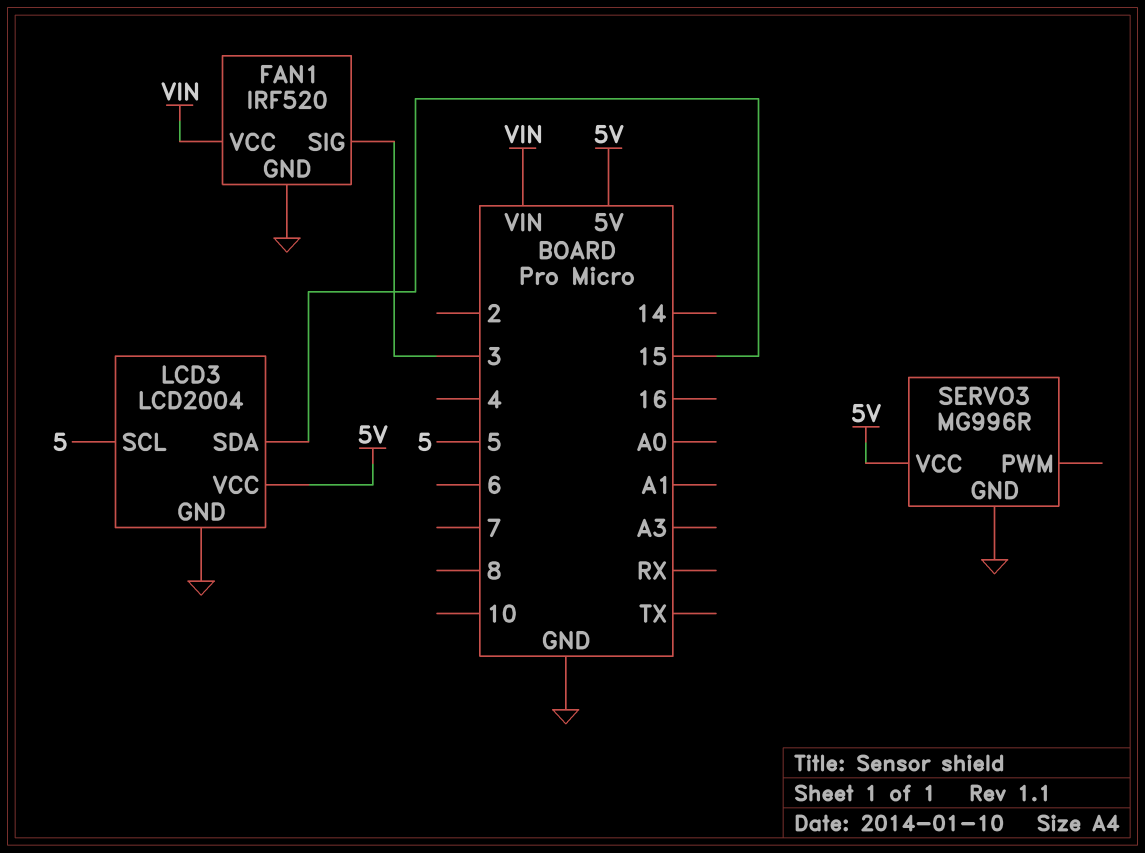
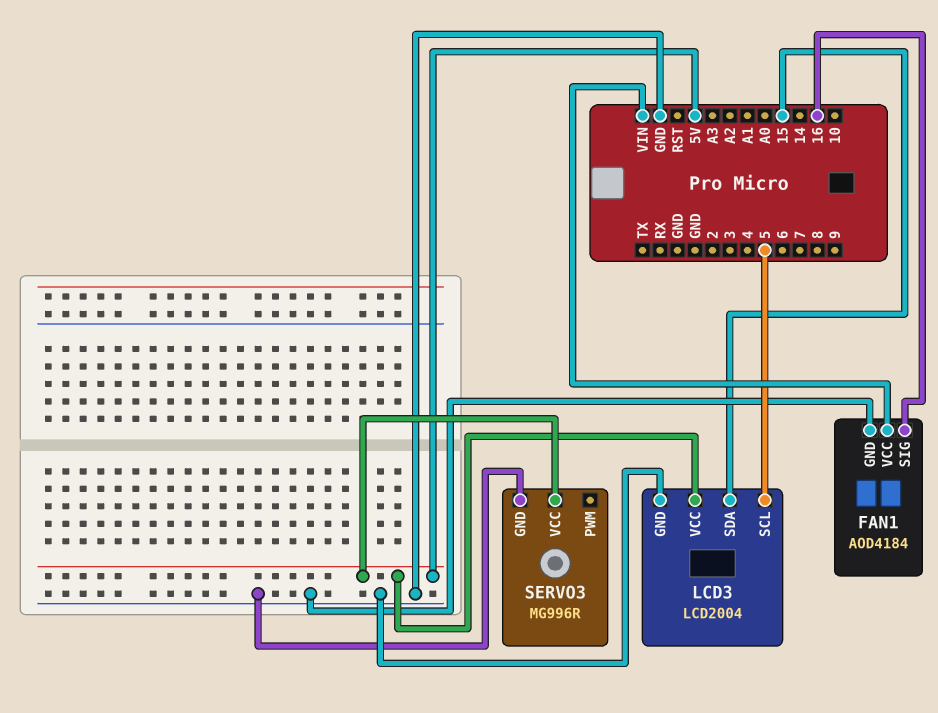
FAN1: IRF520 -> AOD4184
FAN1 pin SIG: 3 -> 16

